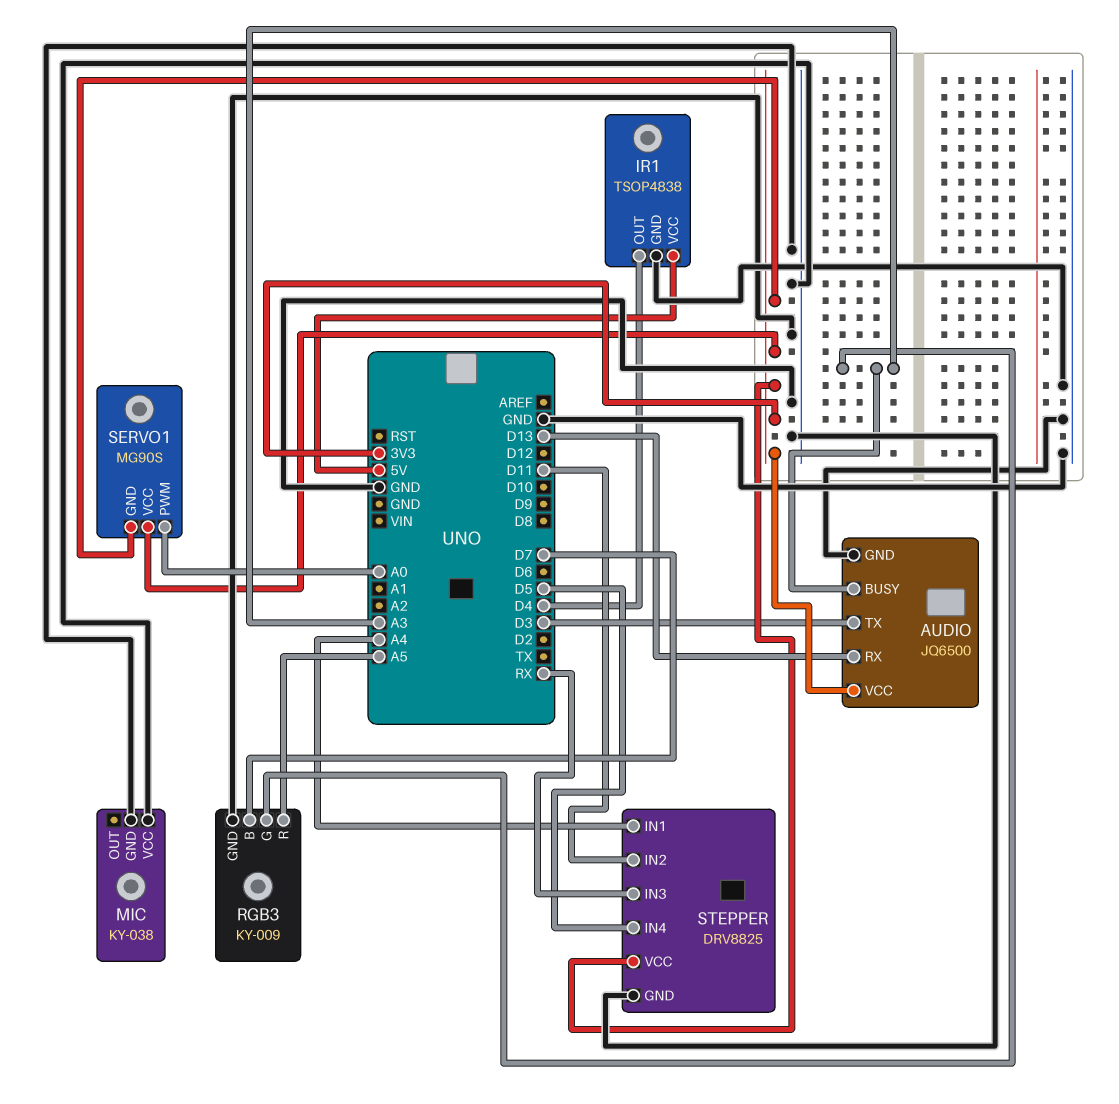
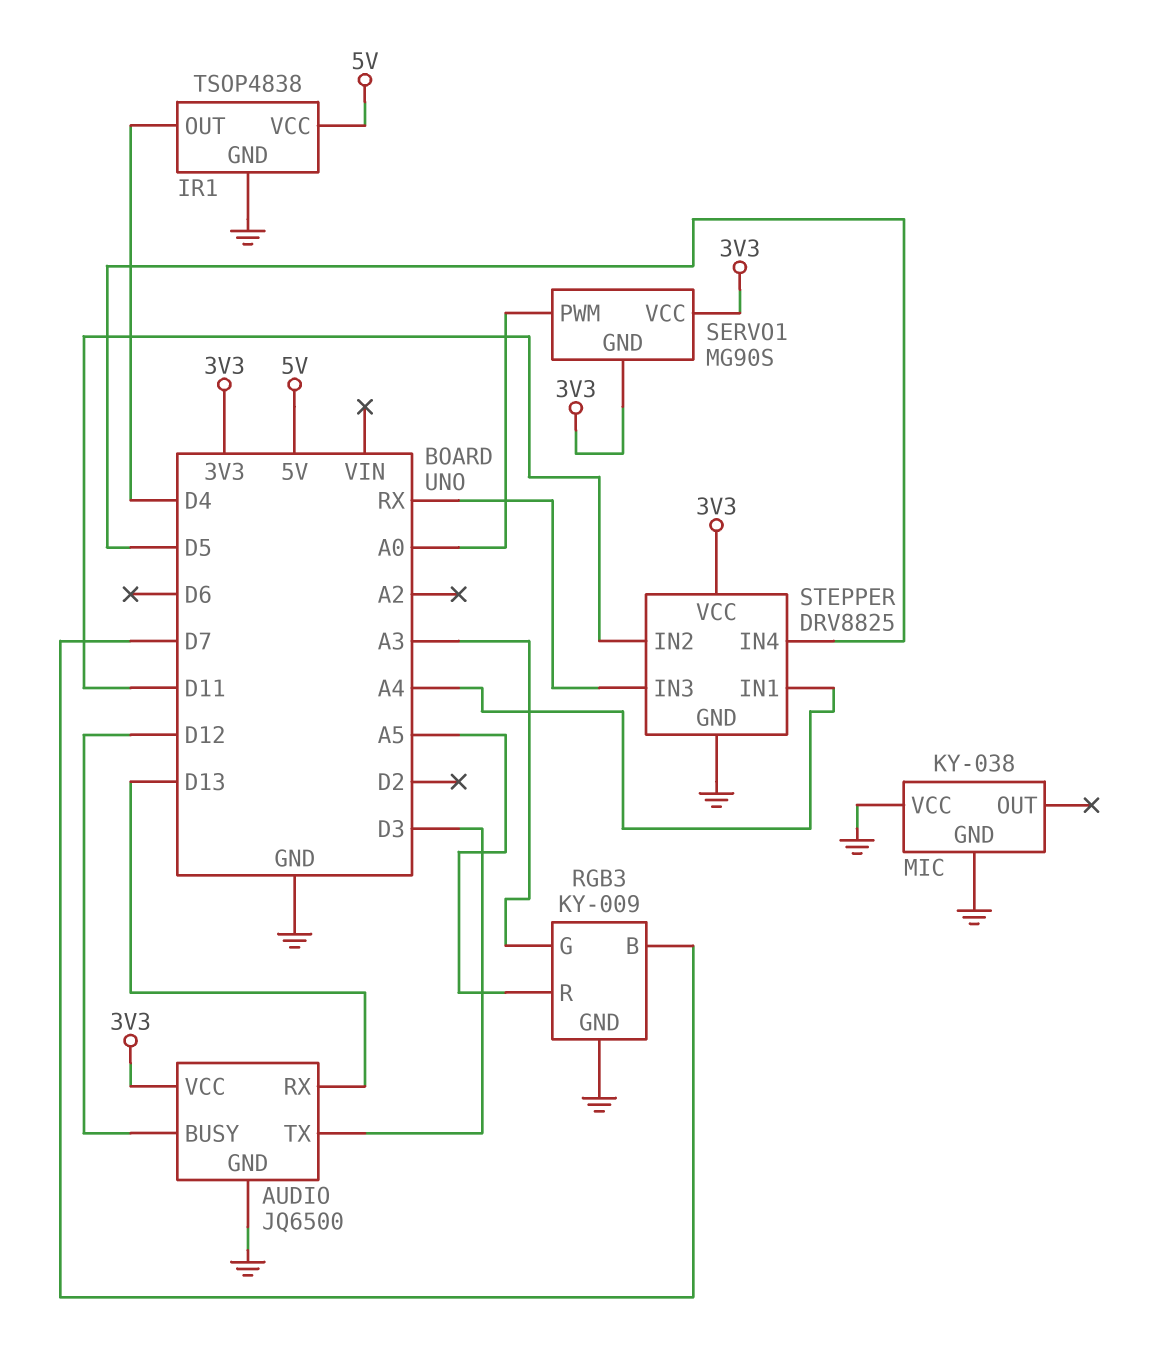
AUDIO pin BUSY: A3 -> D12

